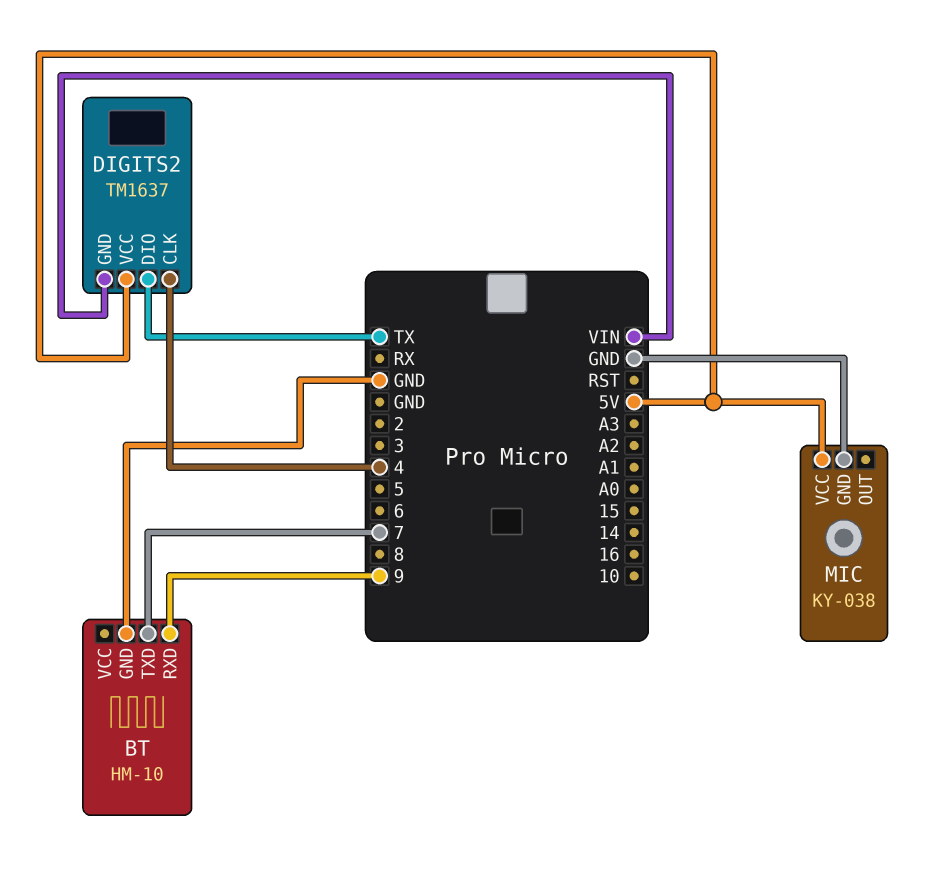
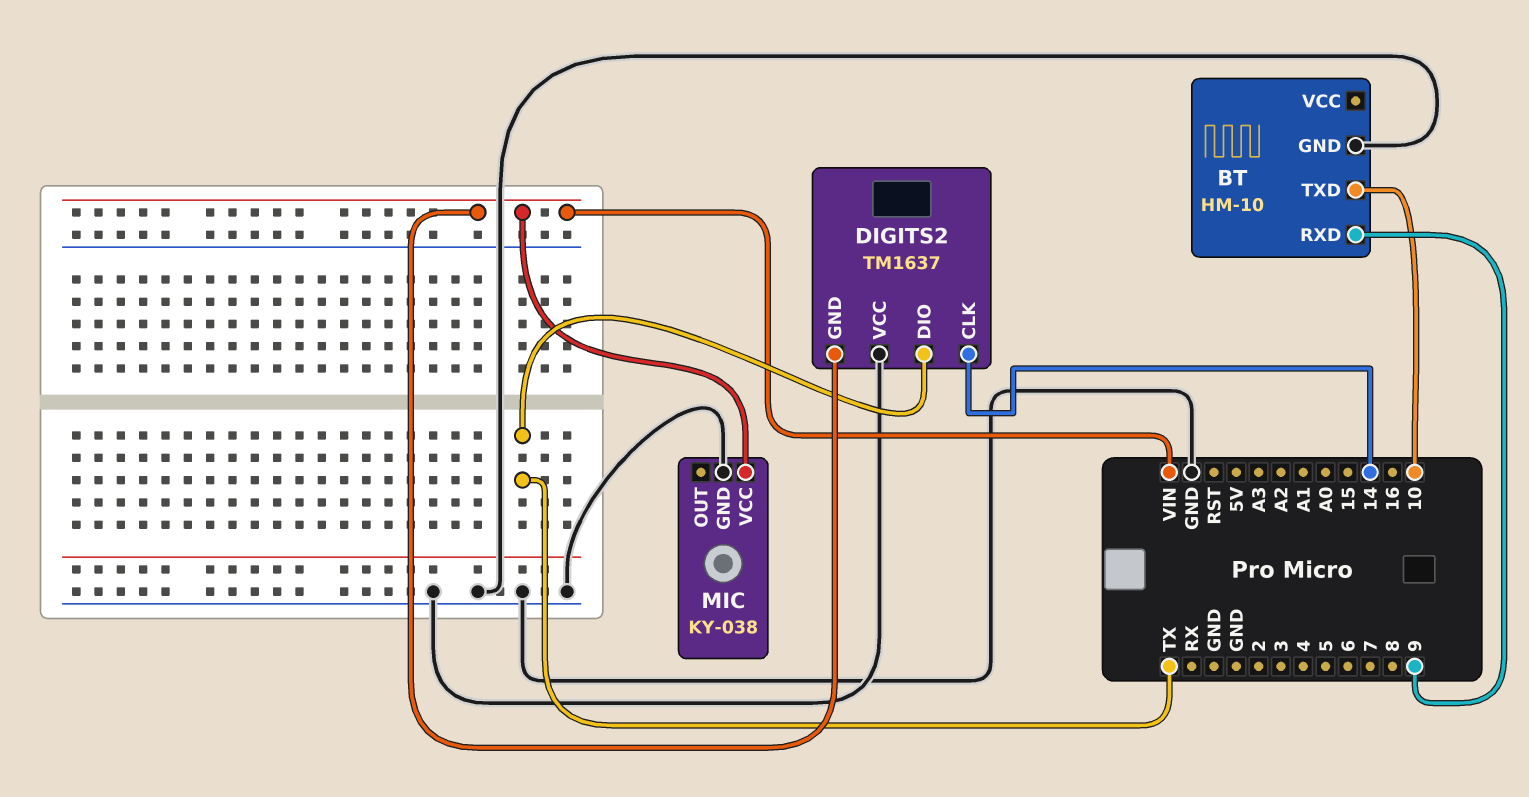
BT pin TXD: 7 -> 10
DIGITS2 pin CLK: 4 -> 14
DIGITS2 pin VCC: 5V -> GND
MIC pin VCC: 5V -> VIN

